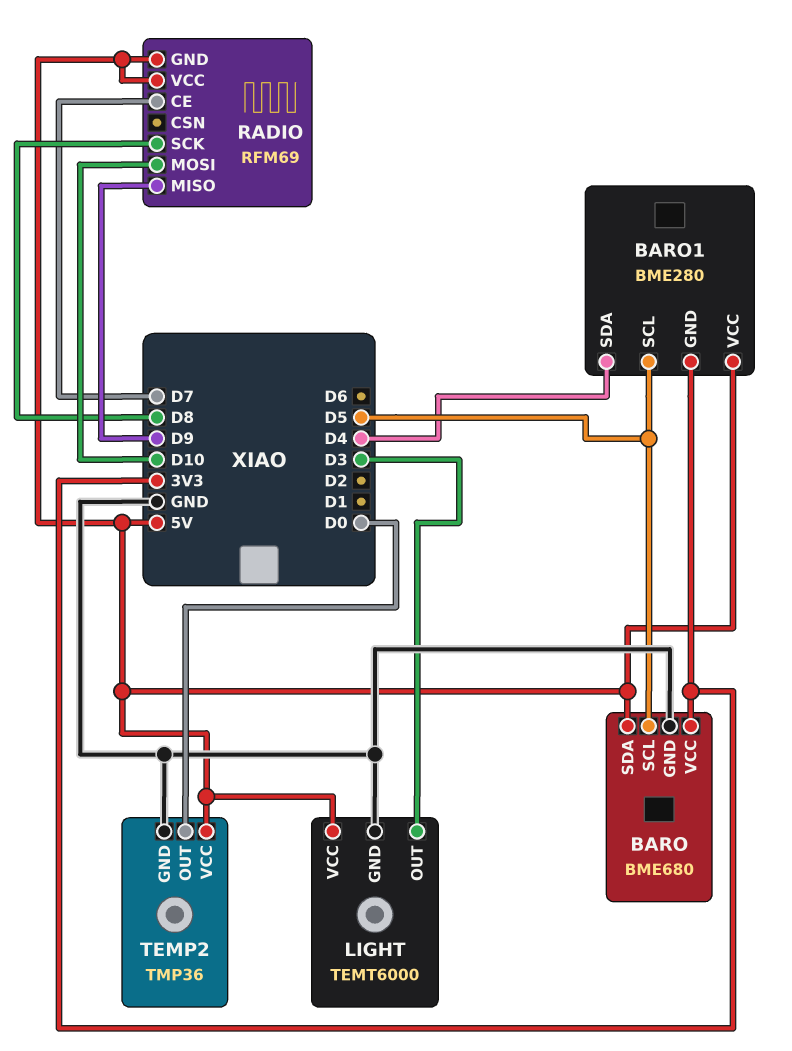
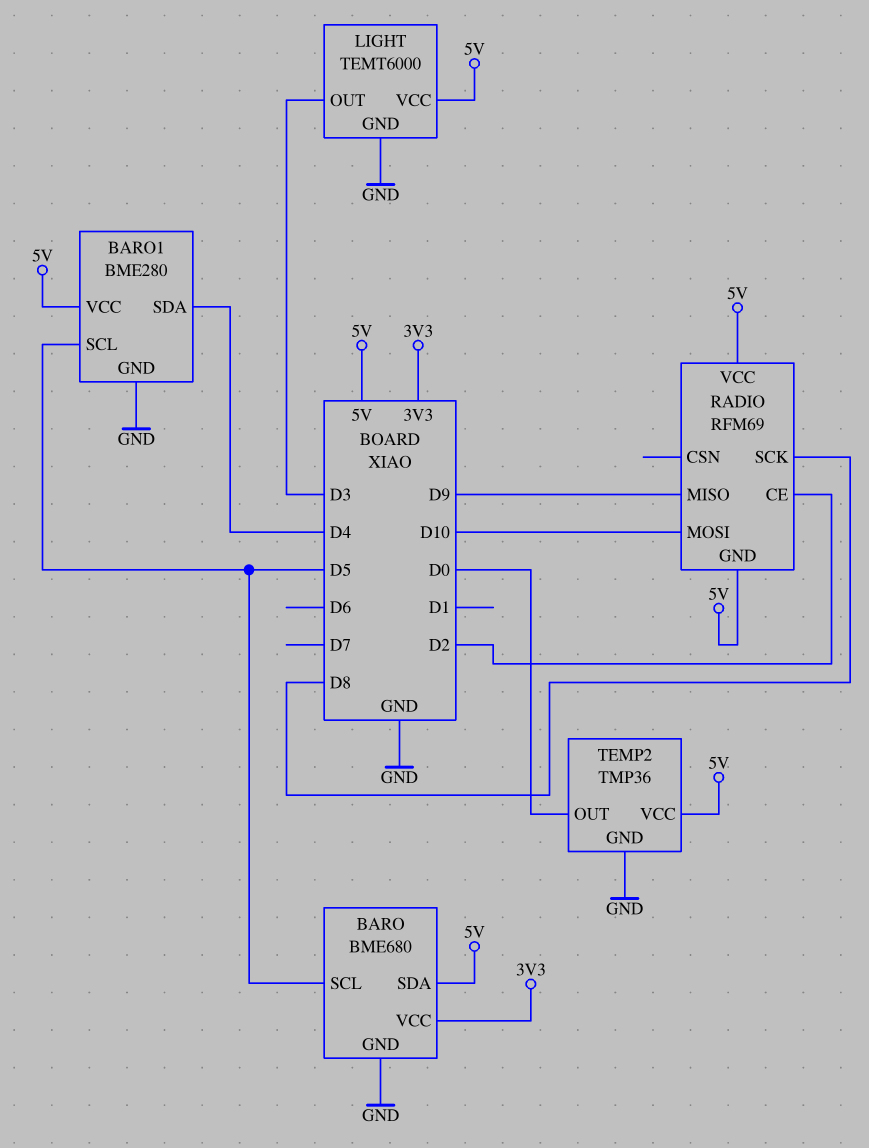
BARO1 pin GND: 3V3 -> GND
RADIO pin CE: D7 -> D2

